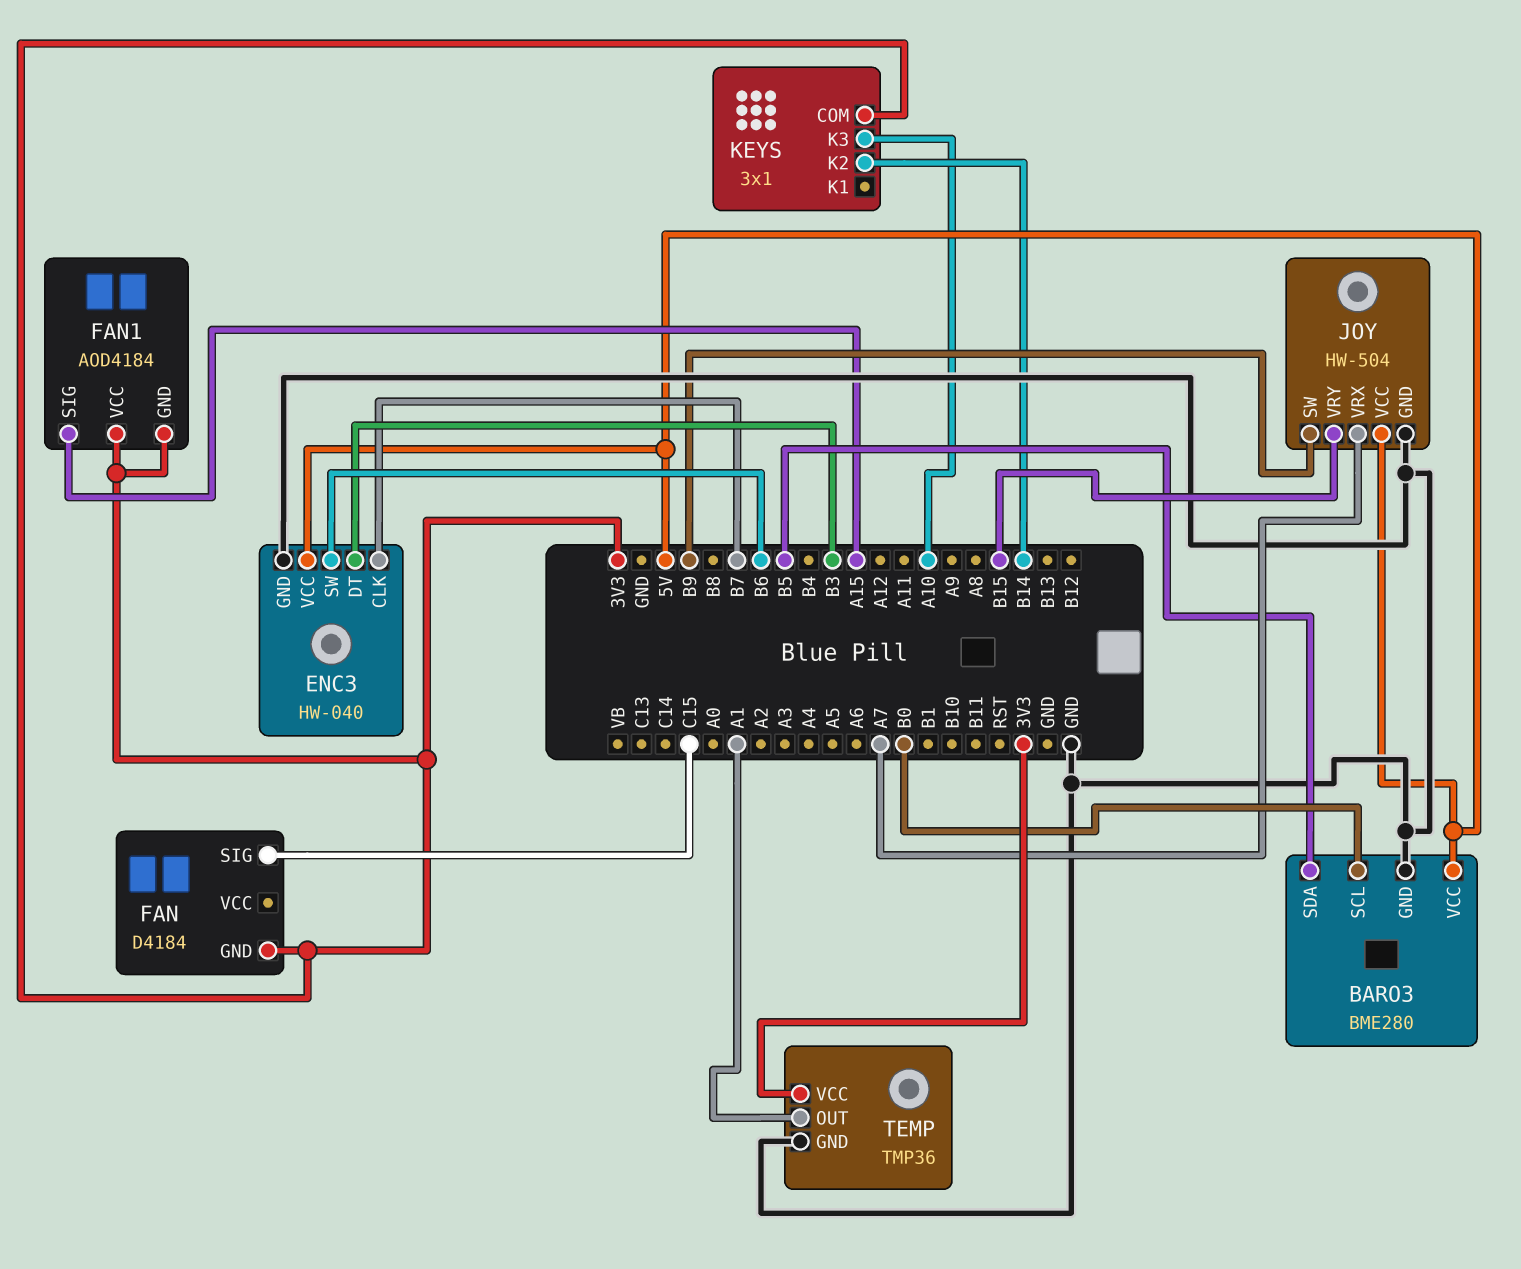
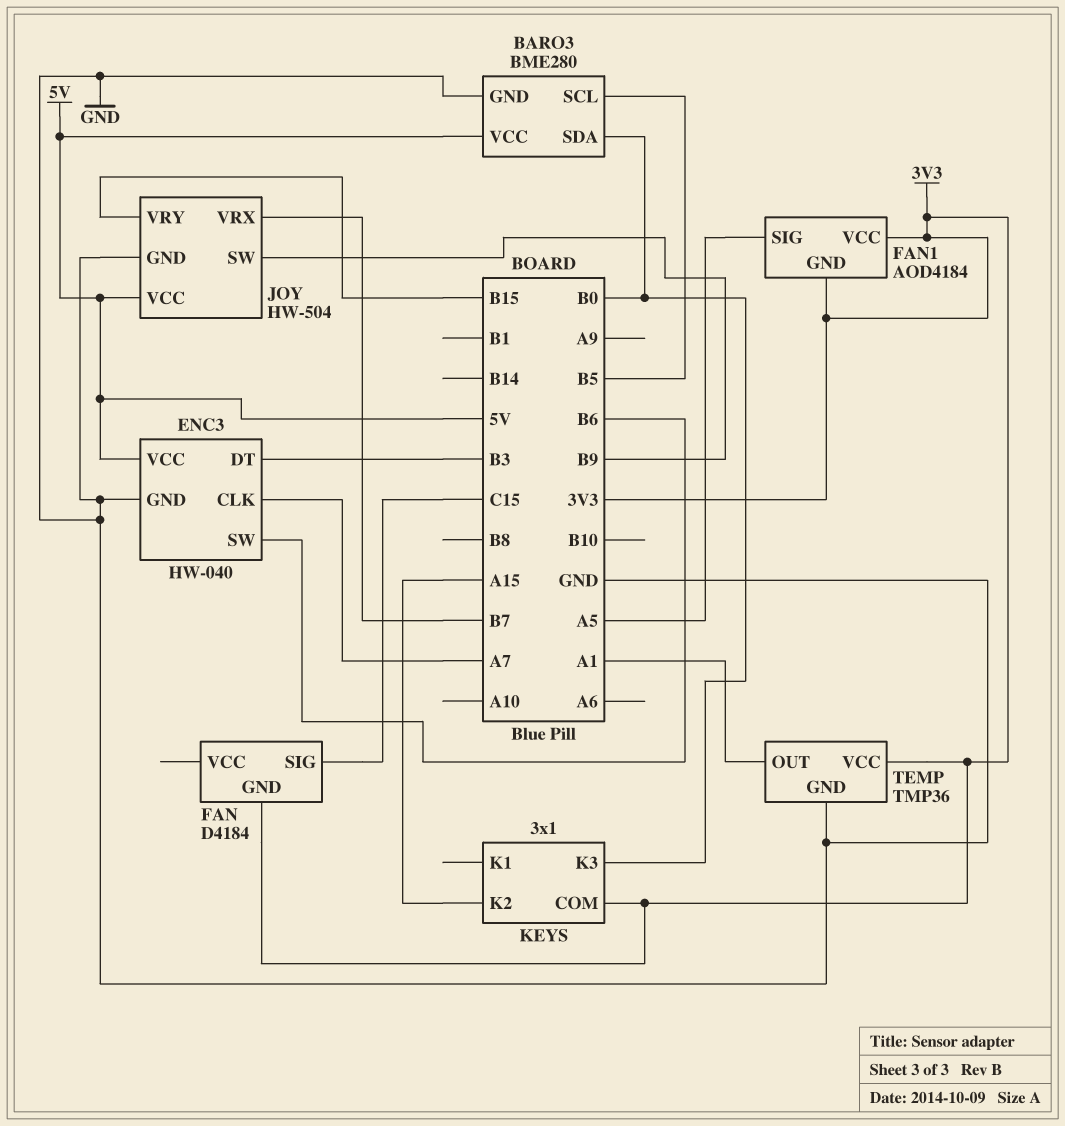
BARO3 pin SCL: B0 -> B5
BARO3 pin SDA: B5 -> B0
ENC3 pin CLK: B7 -> A7
FAN1 pin SIG: A15 -> A5
JOY pin VRX: A7 -> B7
KEYS pin K2: B14 -> A15
KEYS pin K3: A10 -> B0

